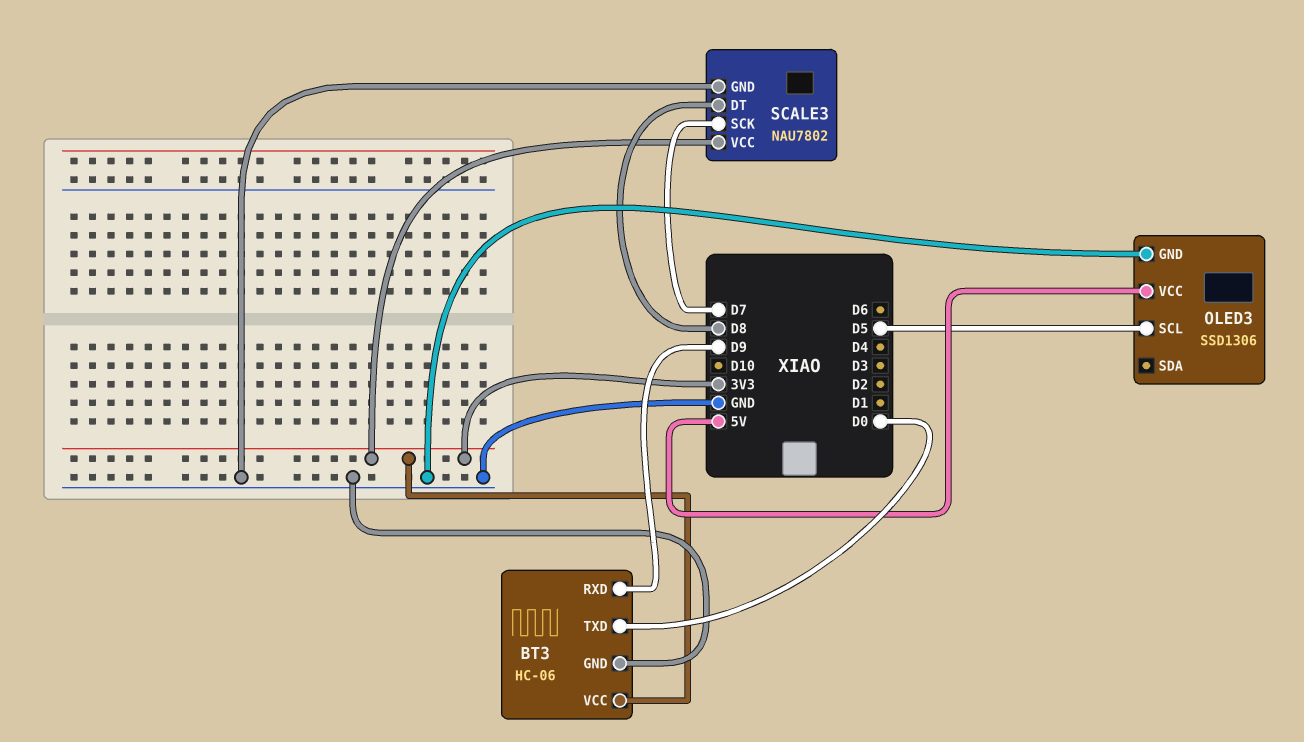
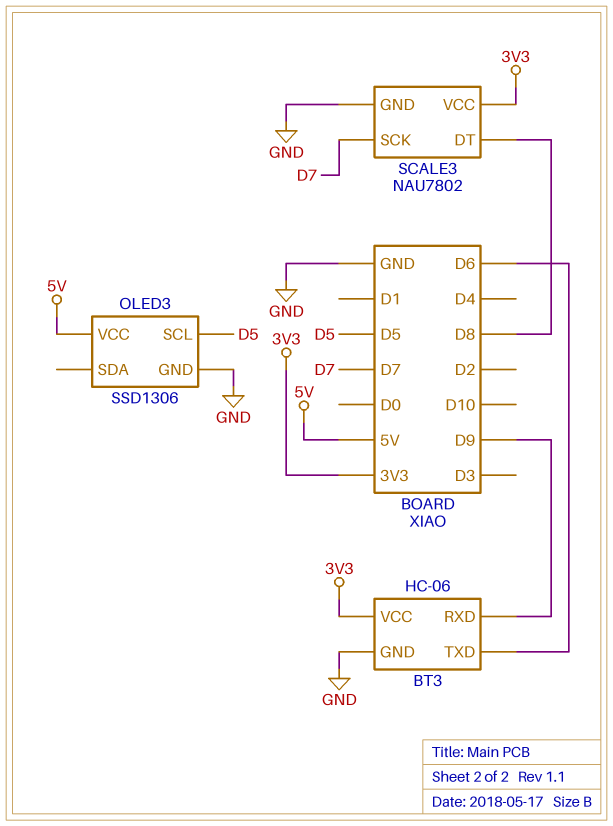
BT3 pin TXD: D0 -> D6

